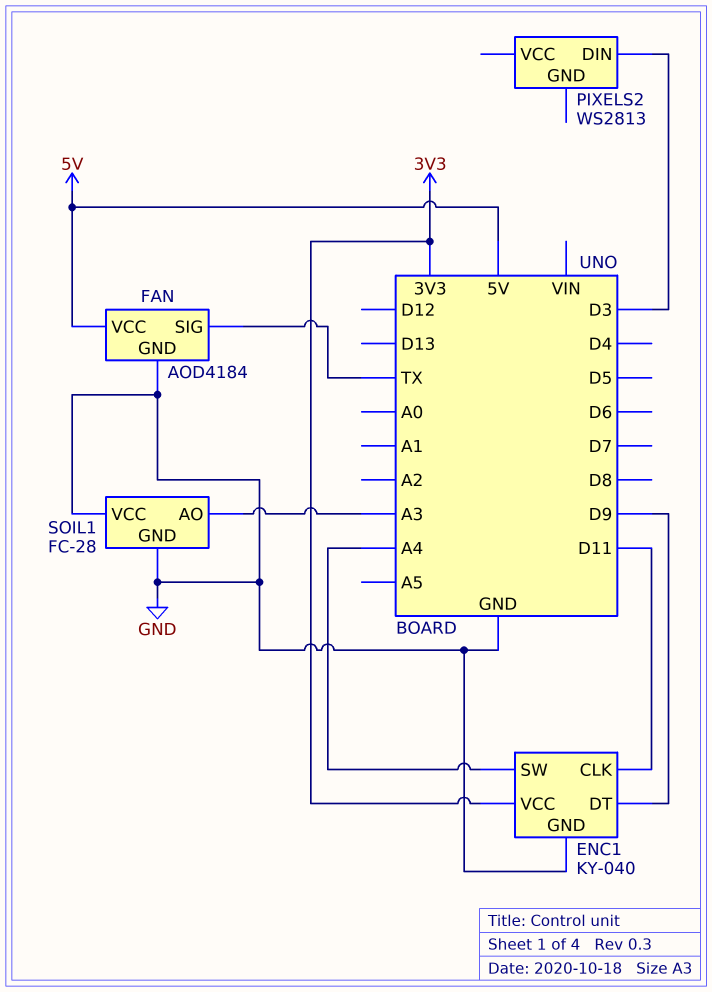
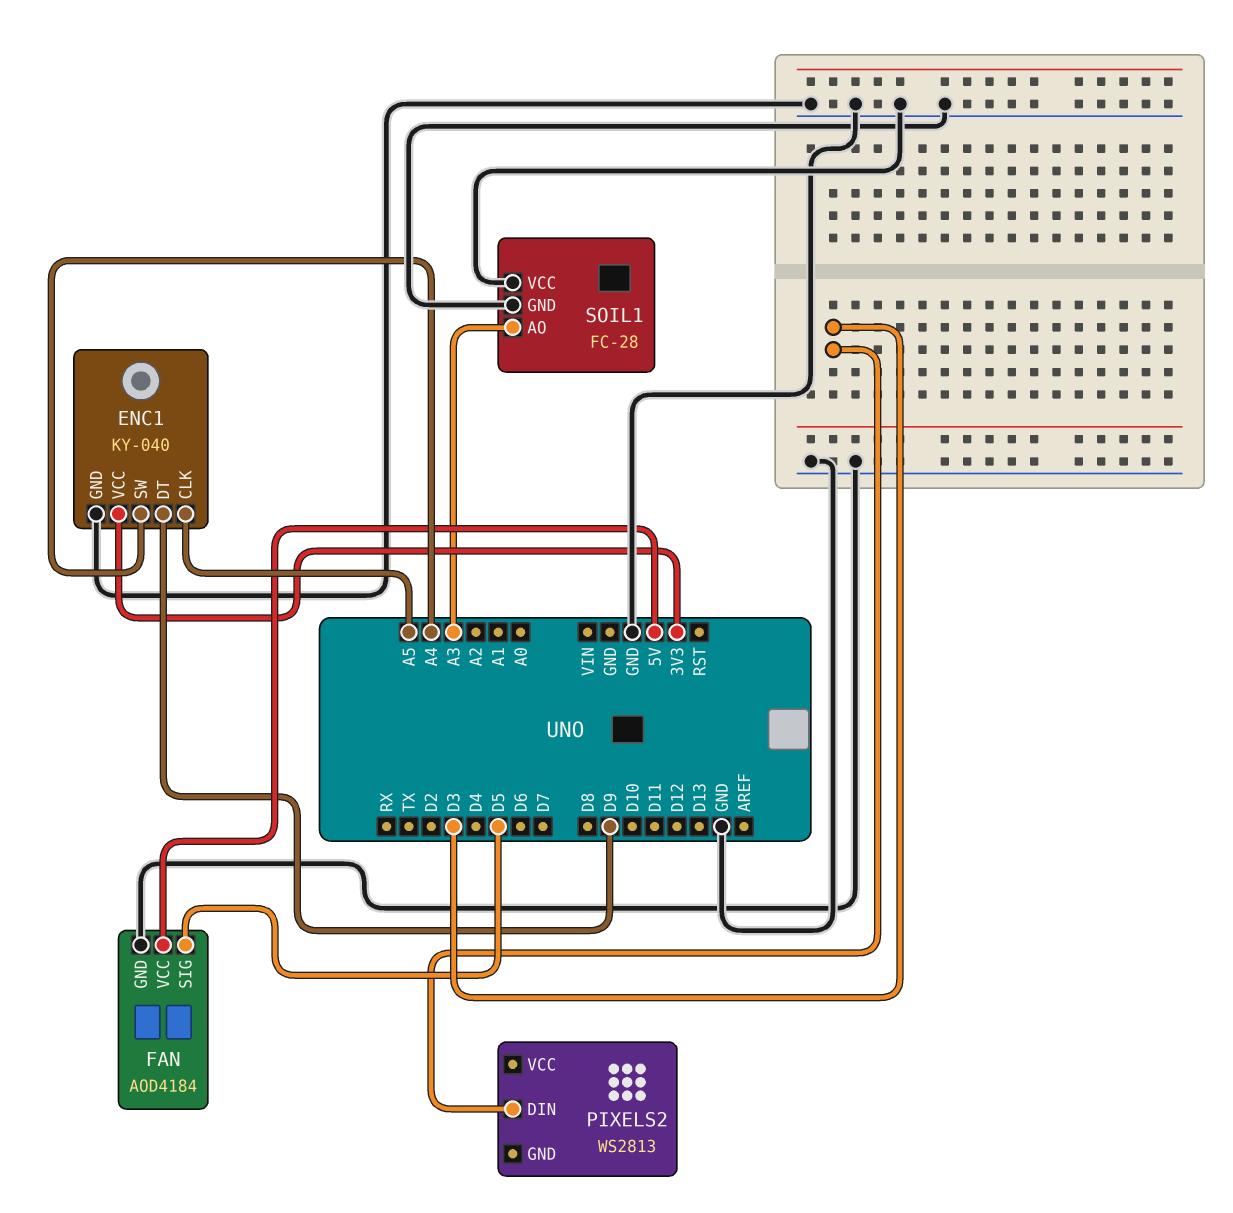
ENC1 pin CLK: D11 -> A5
FAN pin SIG: TX -> D5

